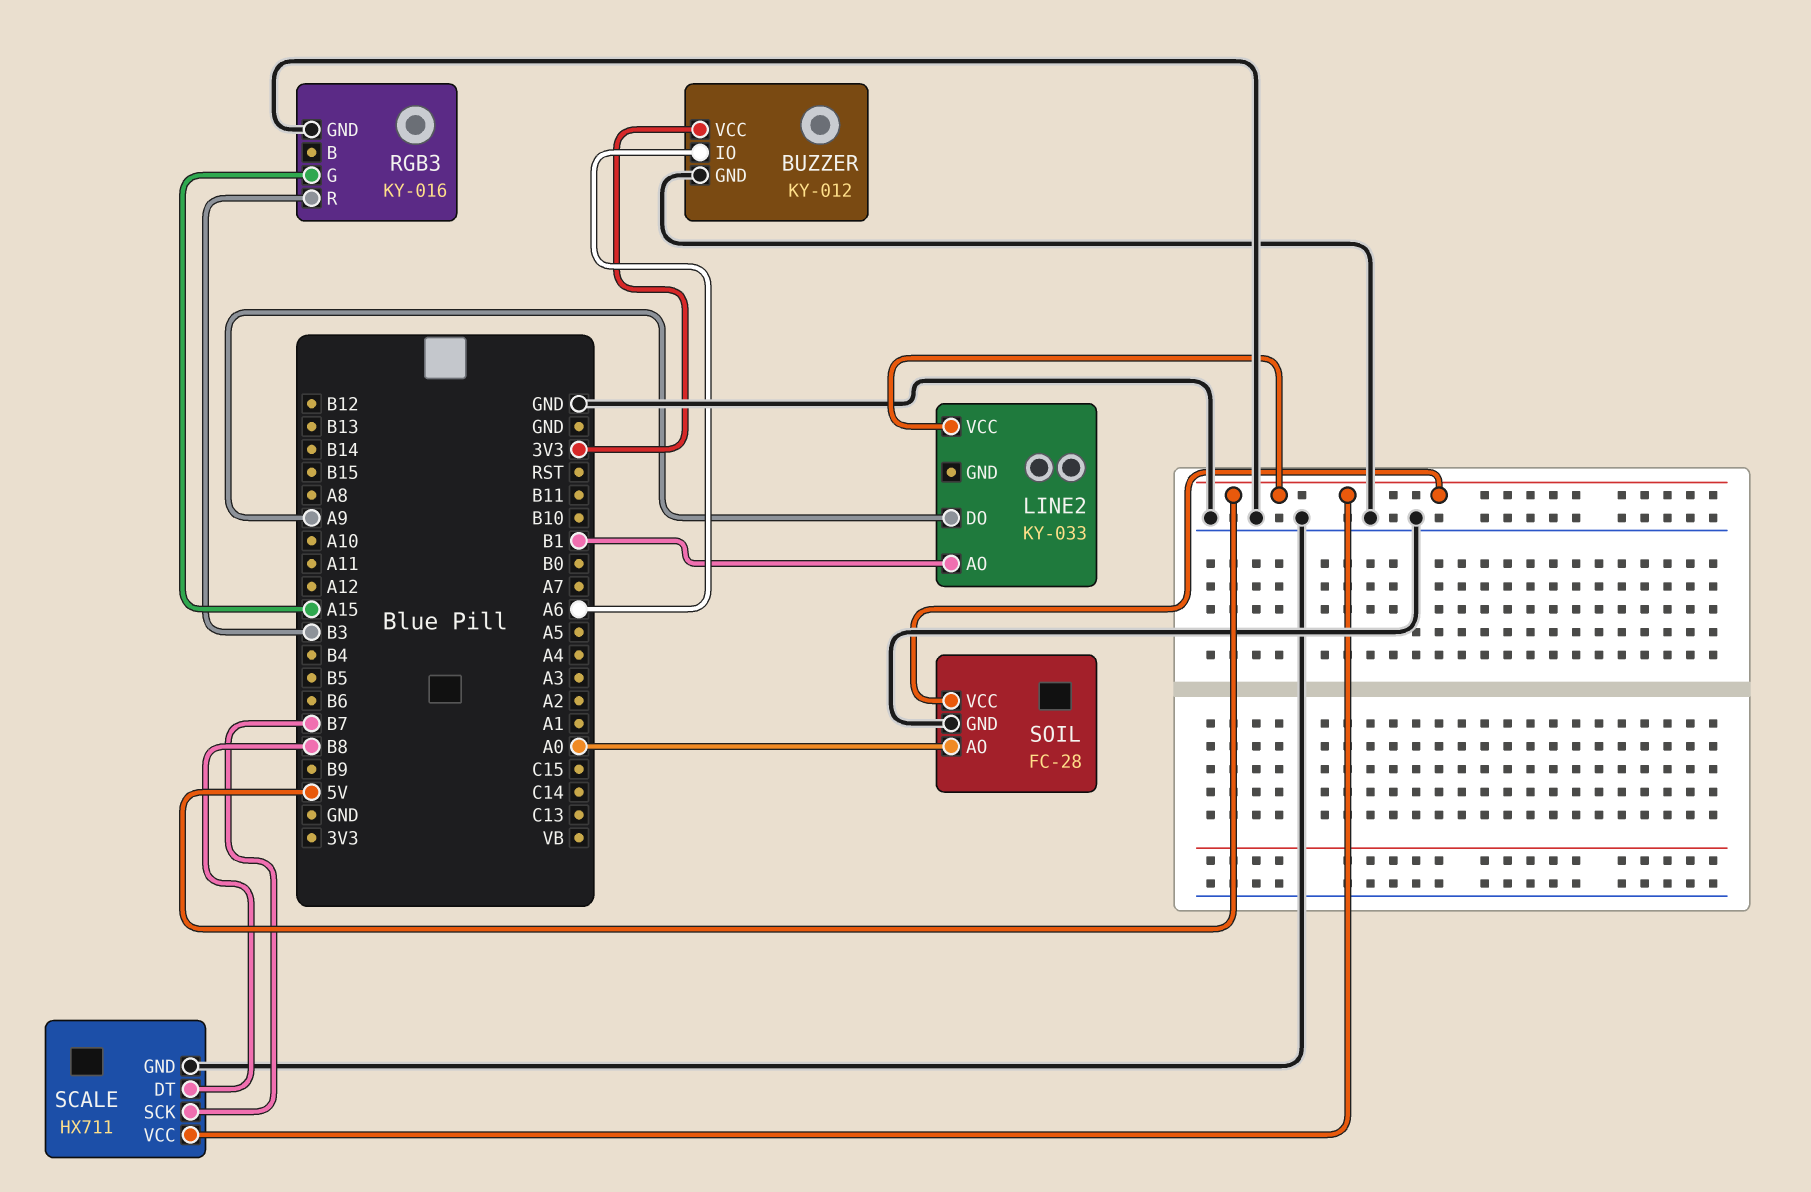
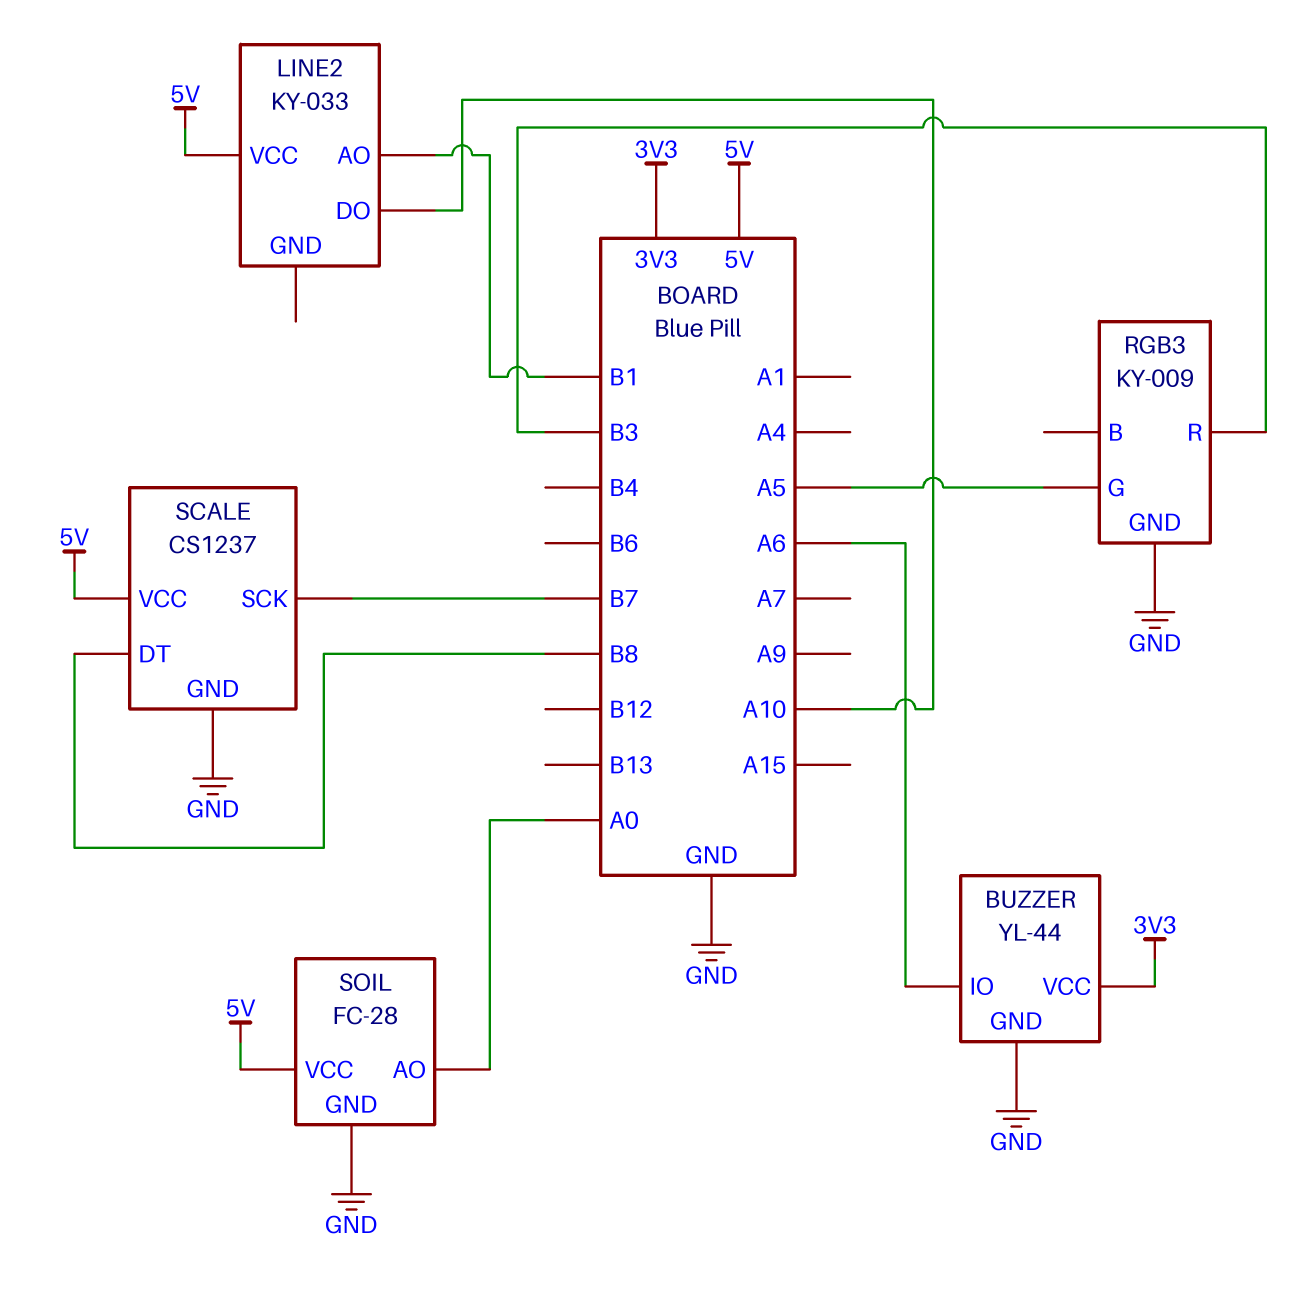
BUZZER: KY-012 -> YL-44
LINE2 pin DO: A9 -> A10
RGB3: KY-016 -> KY-009
RGB3 pin G: A15 -> A5
SCALE: HX711 -> CS1237

